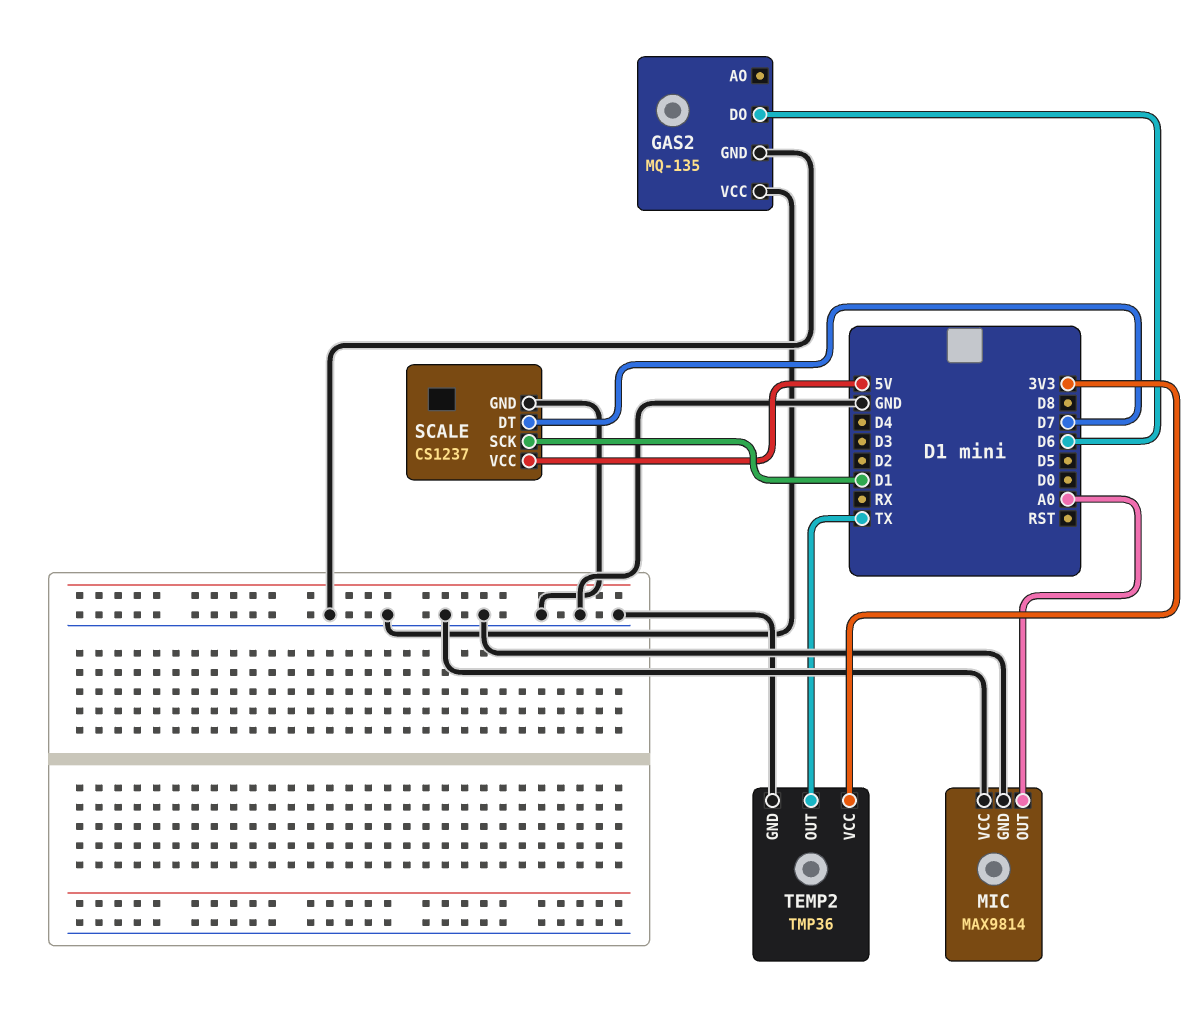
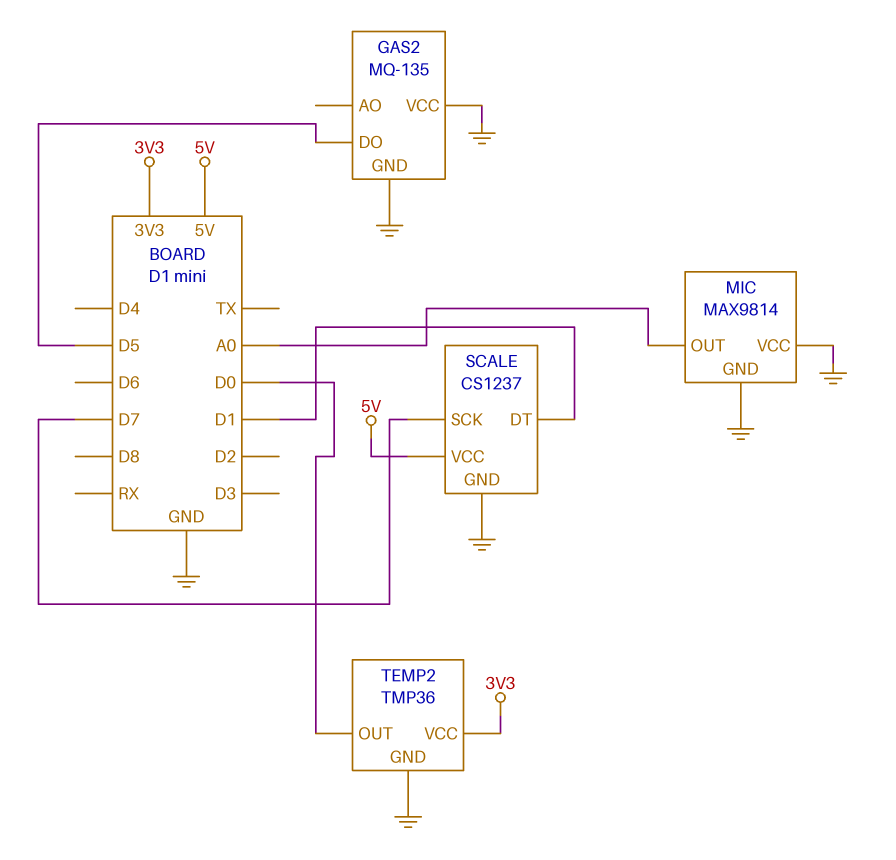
GAS2 pin DO: D6 -> D5
SCALE pin DT: D7 -> D1
SCALE pin SCK: D1 -> D7
TEMP2 pin OUT: TX -> D0

